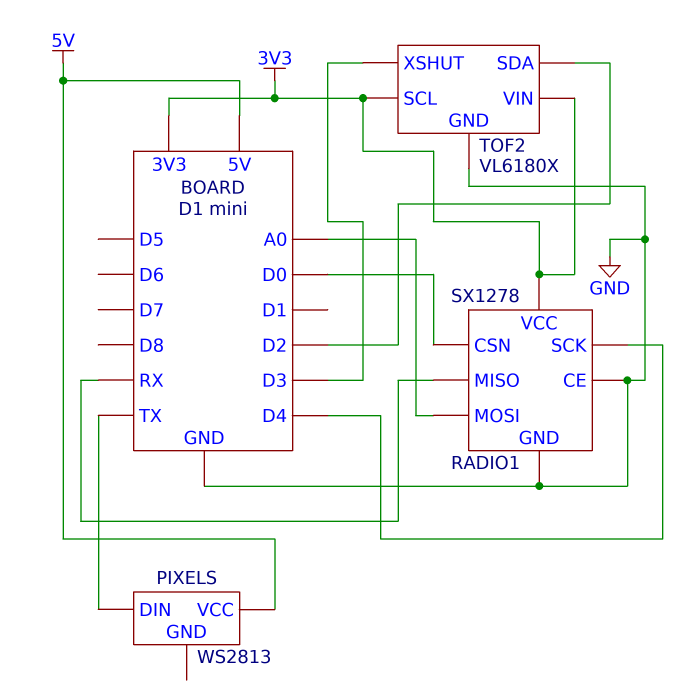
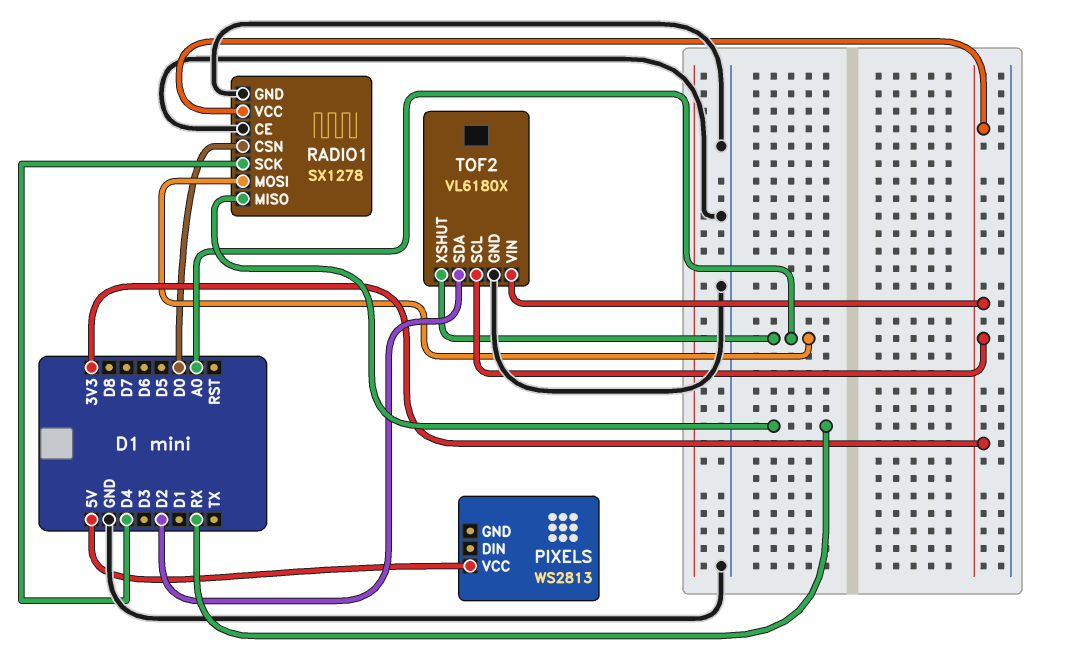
PIXELS pin DIN: TX -> none
TOF2 pin XSHUT: D3 -> A0

